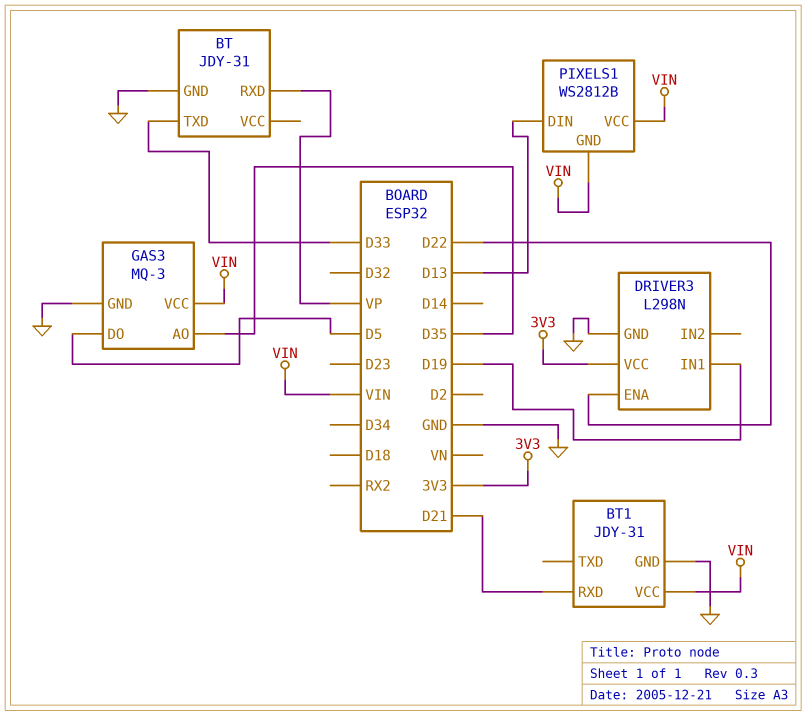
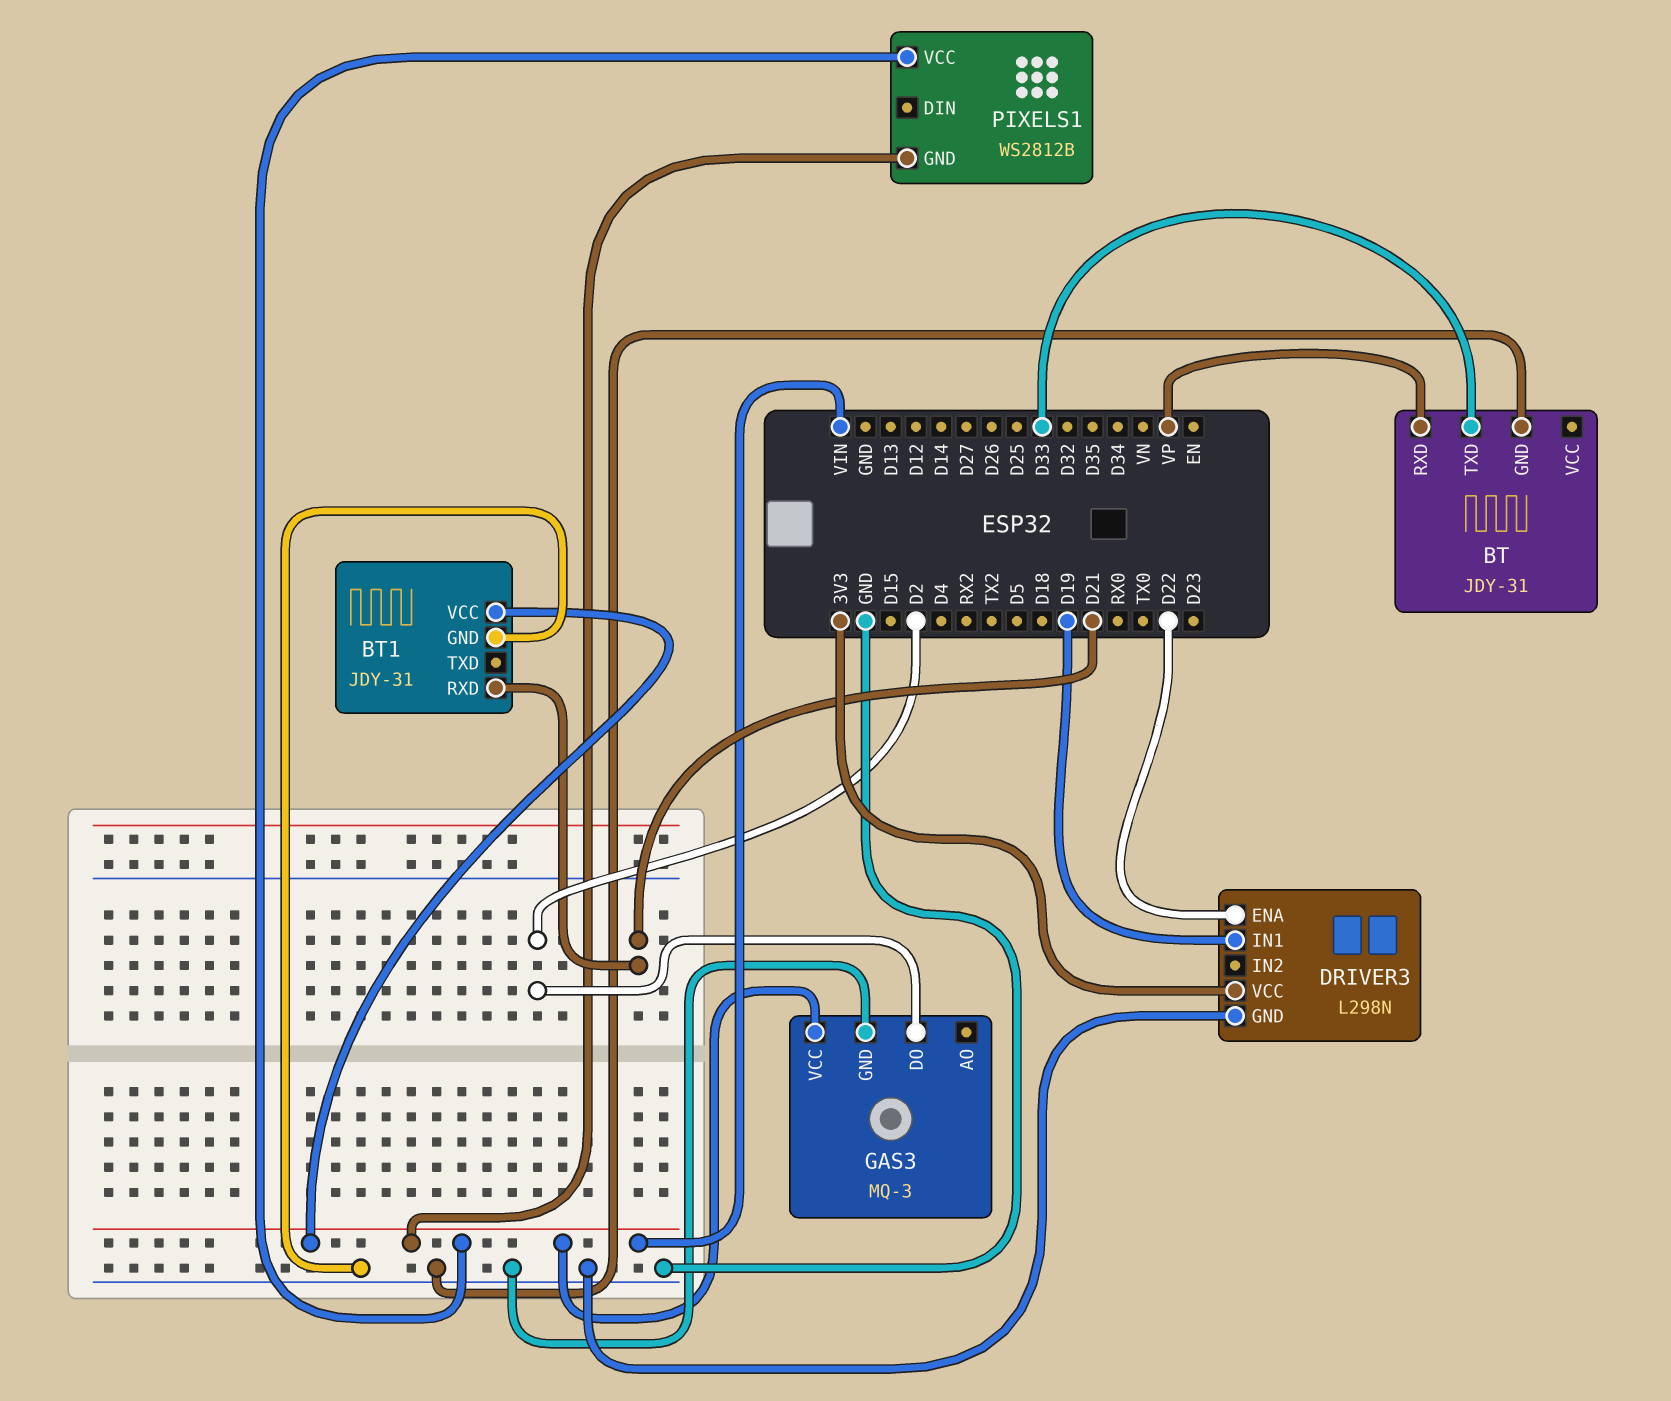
GAS3 pin AO: D35 -> none
GAS3 pin DO: D5 -> D2
PIXELS1 pin DIN: D13 -> none

